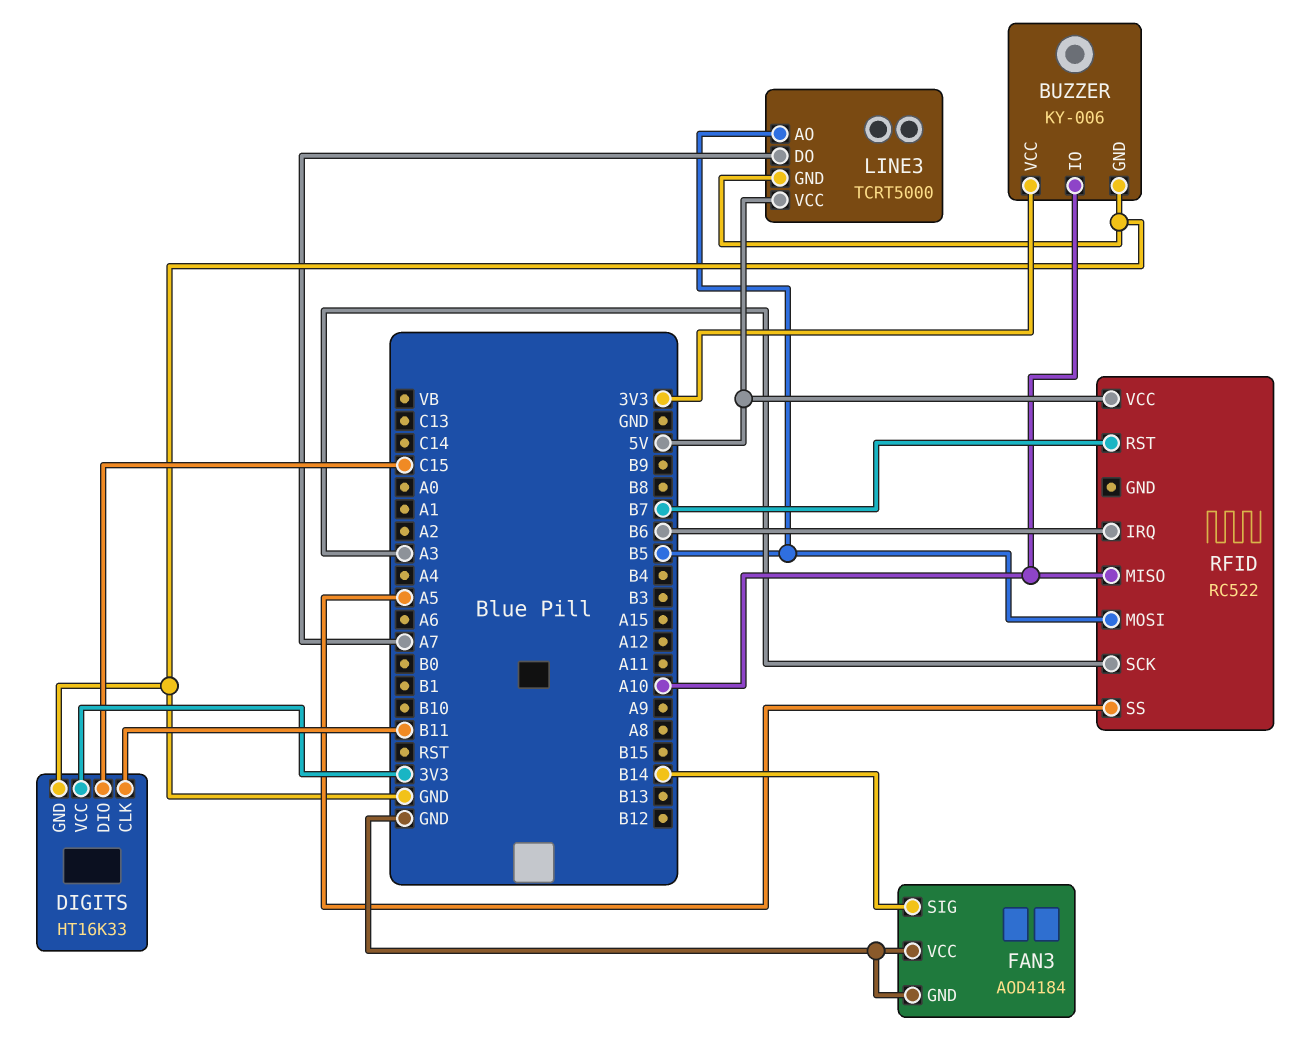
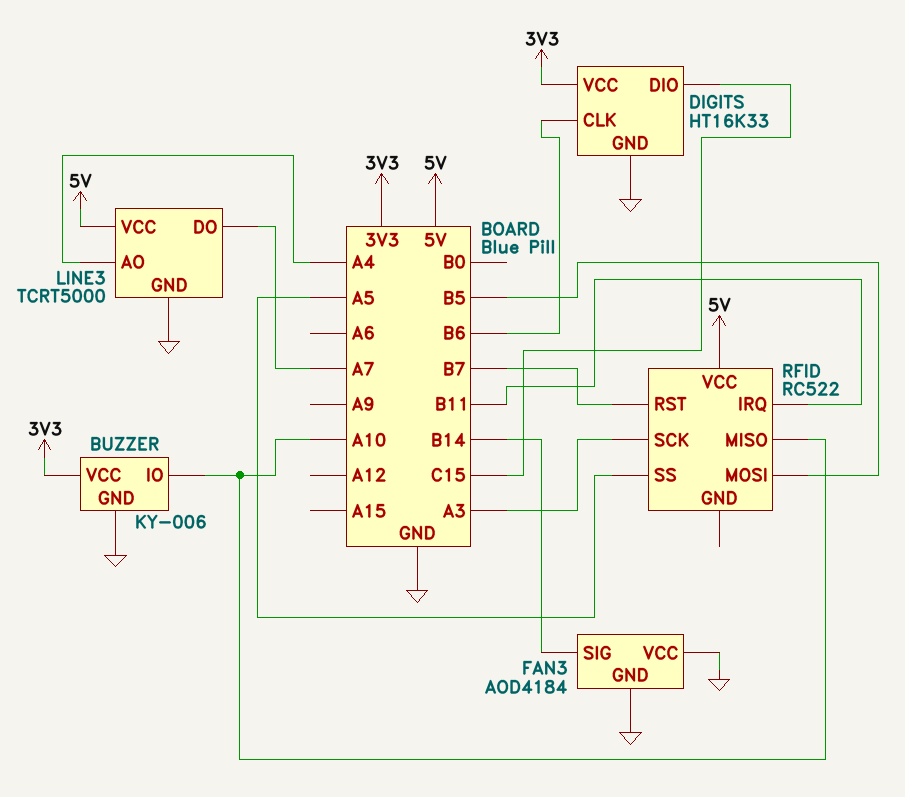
DIGITS pin CLK: B11 -> B6
LINE3 pin AO: B5 -> A4
RFID pin IRQ: B6 -> B11

